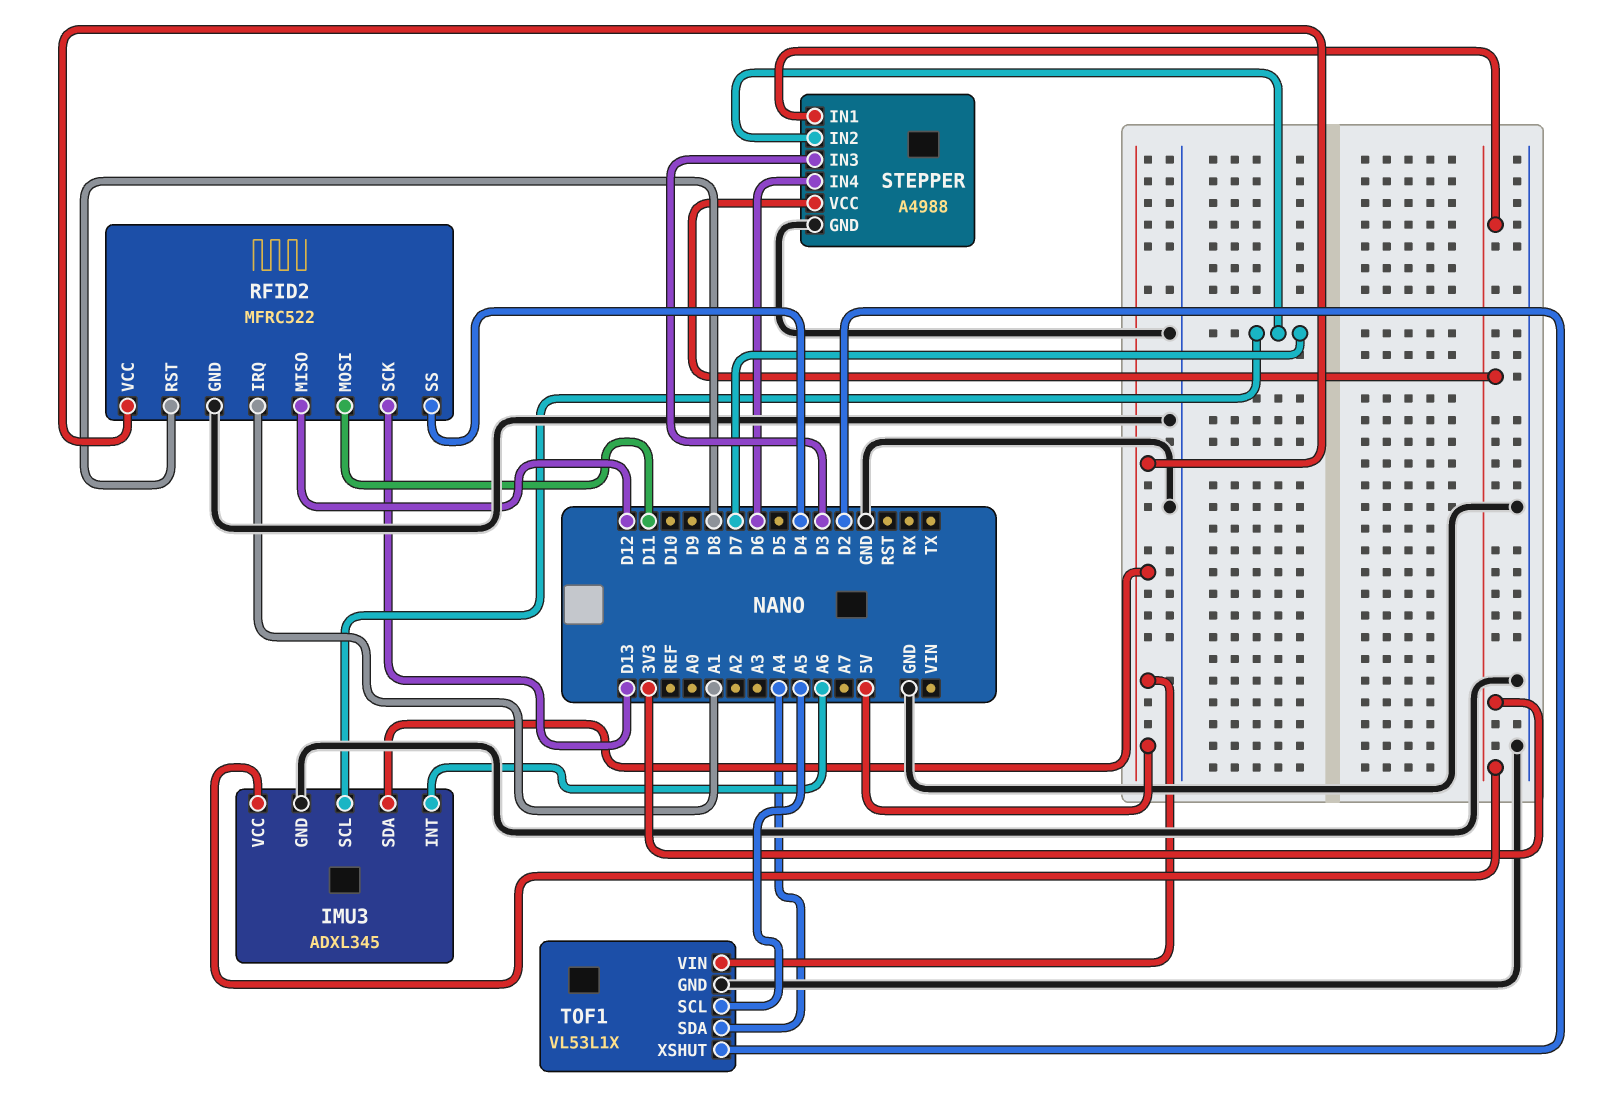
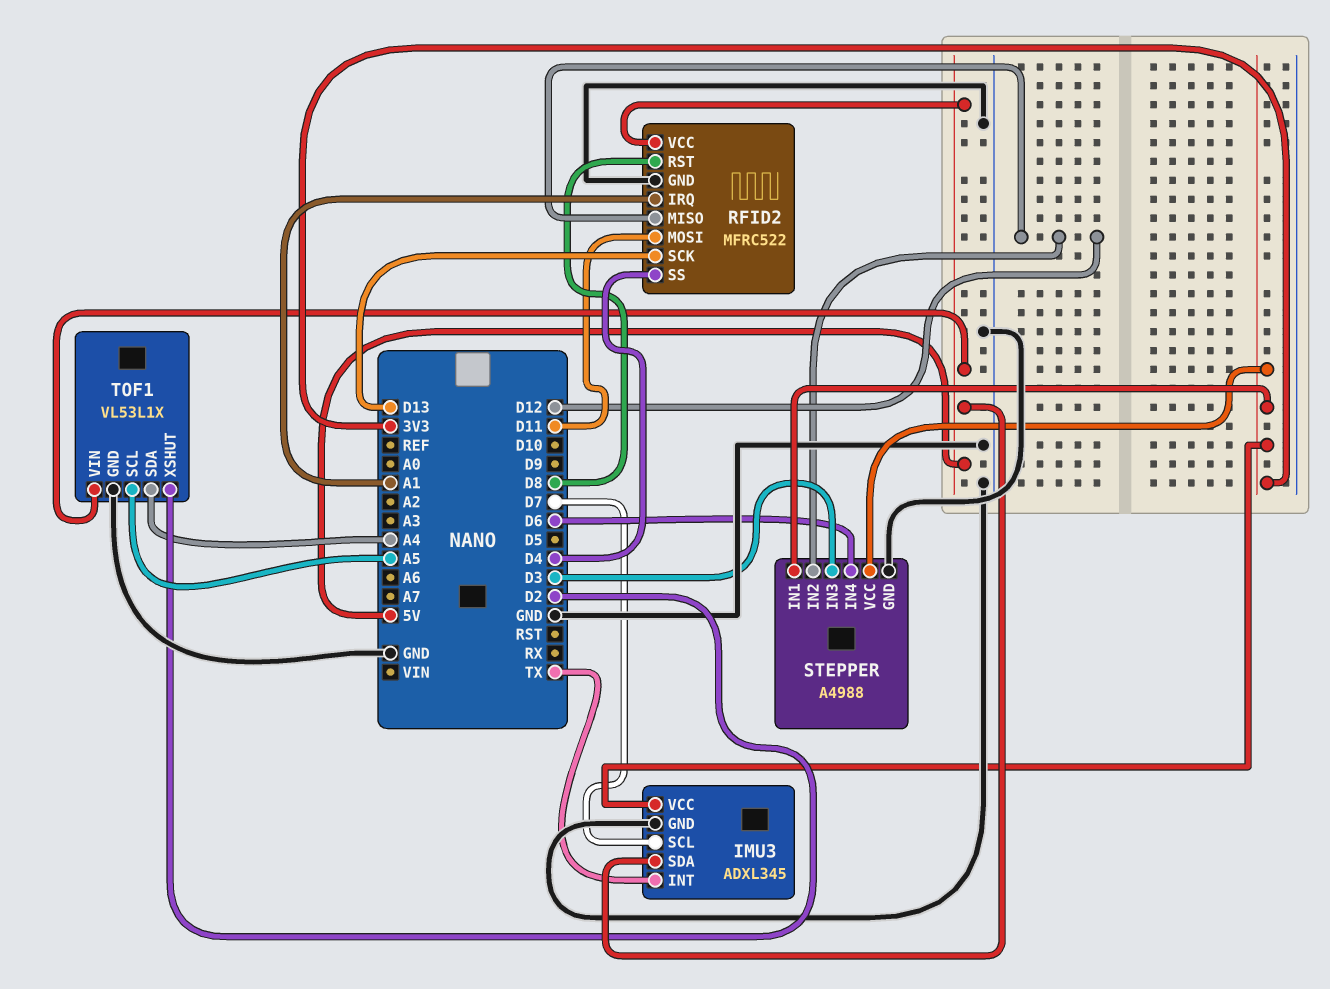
IMU3 pin INT: A6 -> TX
STEPPER pin IN2: D7 -> D12

